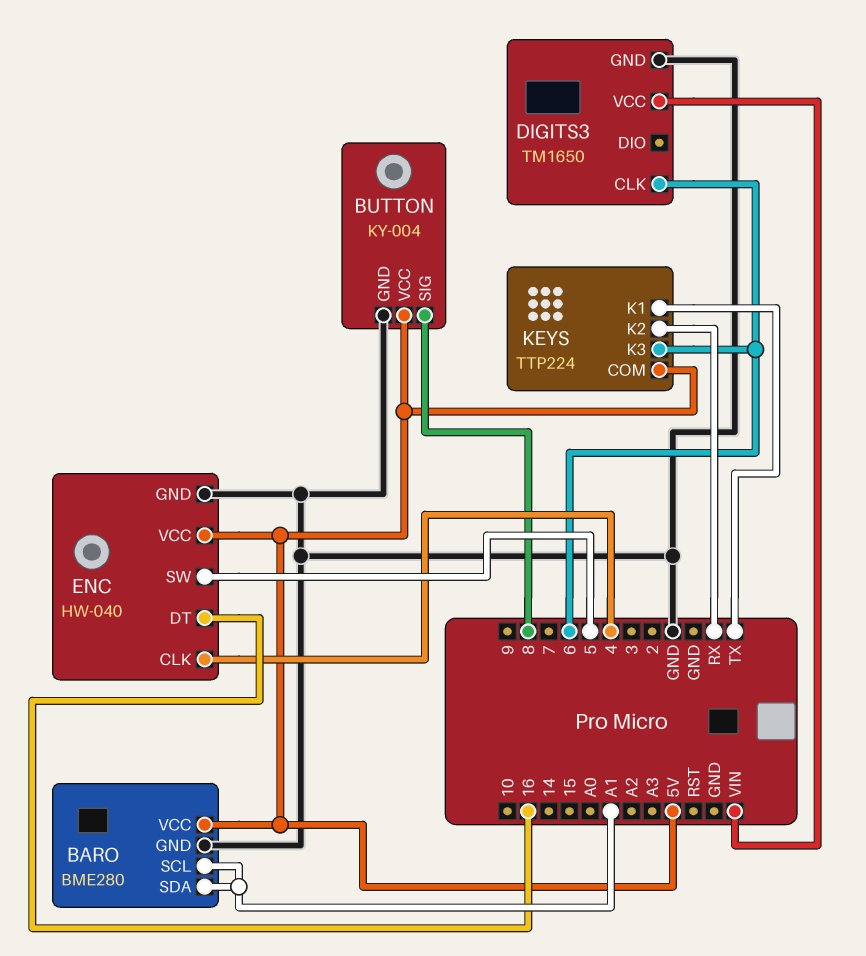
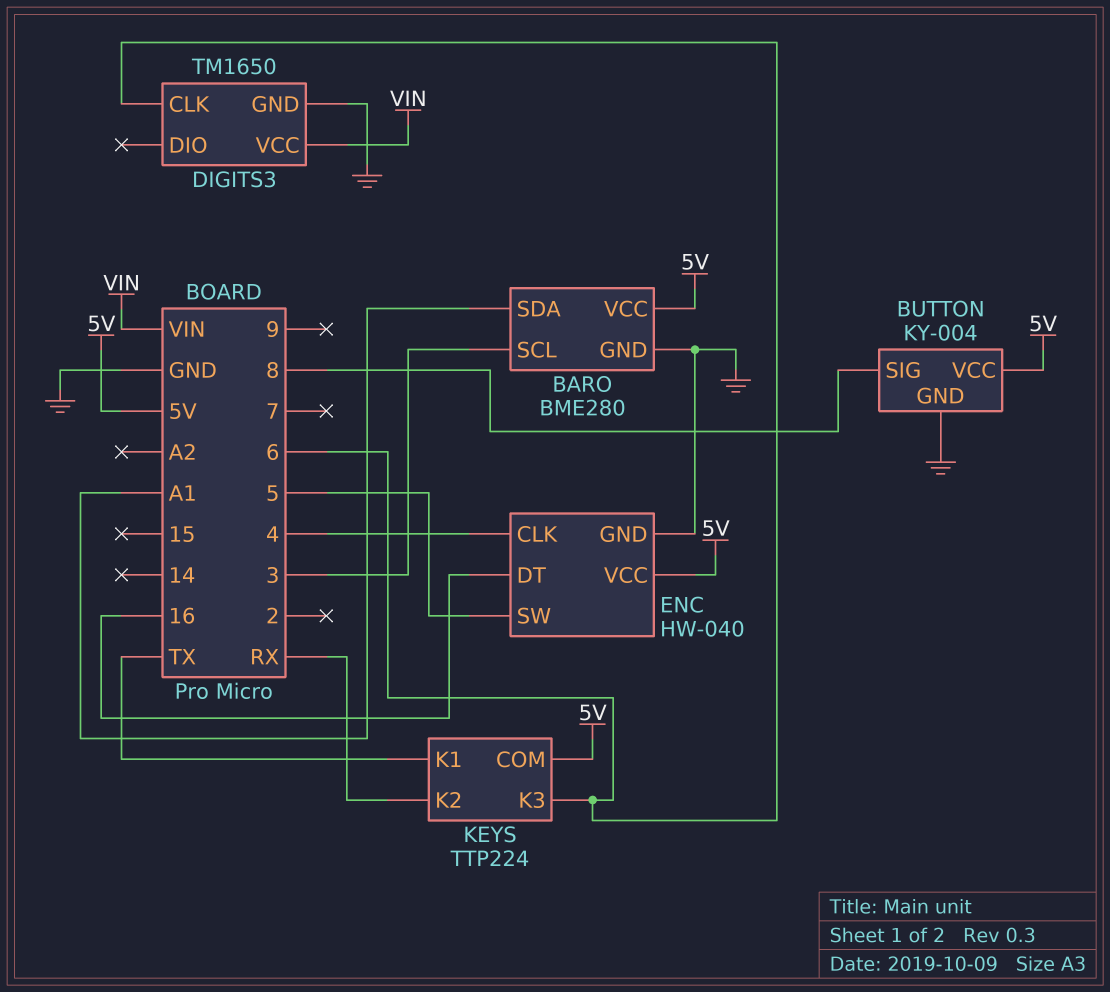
BARO pin SCL: A1 -> 3

